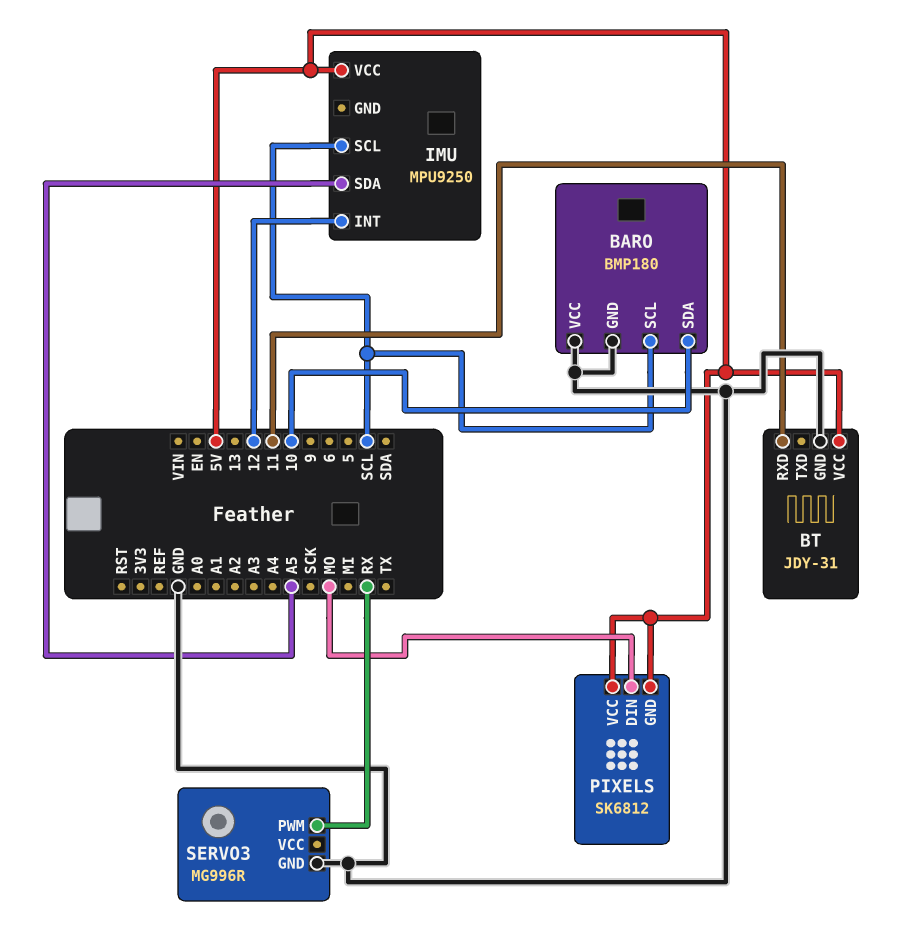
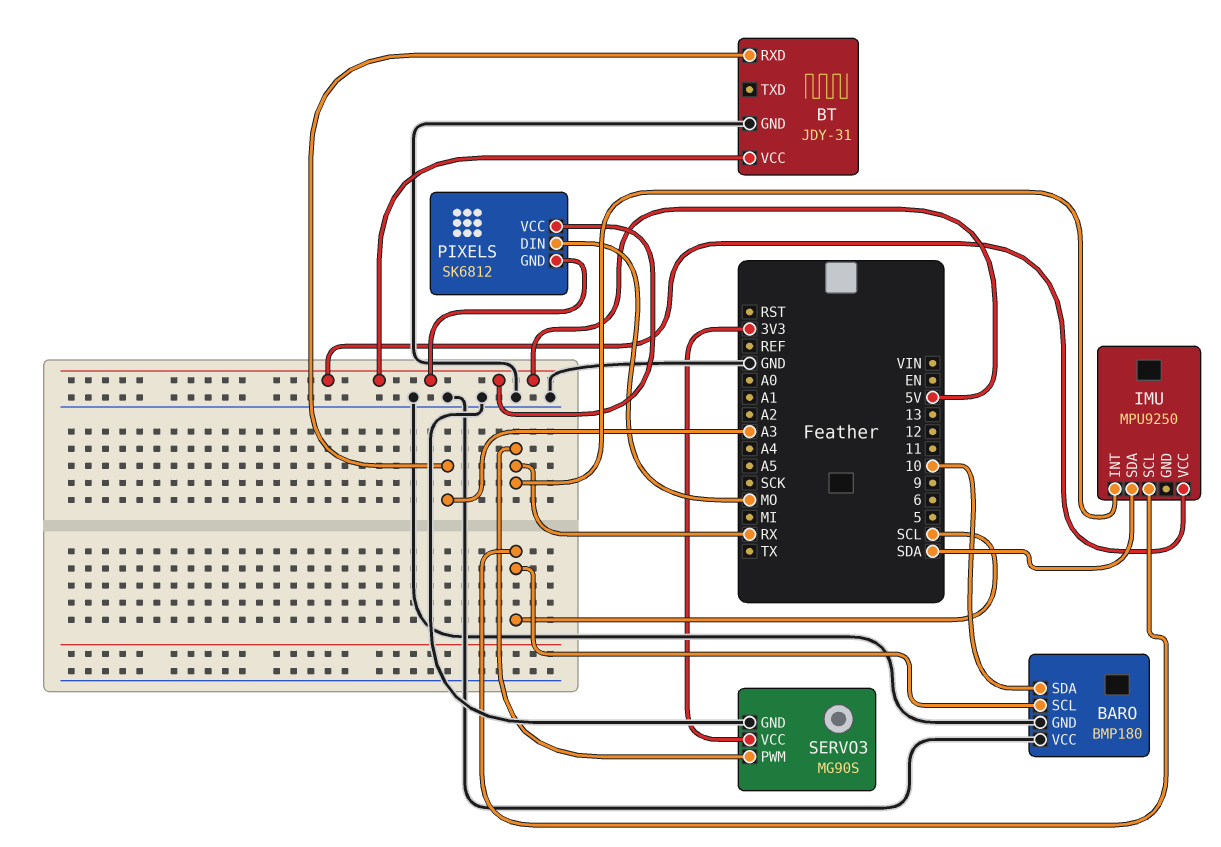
BT pin RXD: 11 -> A3
IMU pin INT: 12 -> RX
IMU pin SDA: A5 -> SDA
SERVO3: MG996R -> MG90S
SERVO3 pin VCC: none -> 3V3

